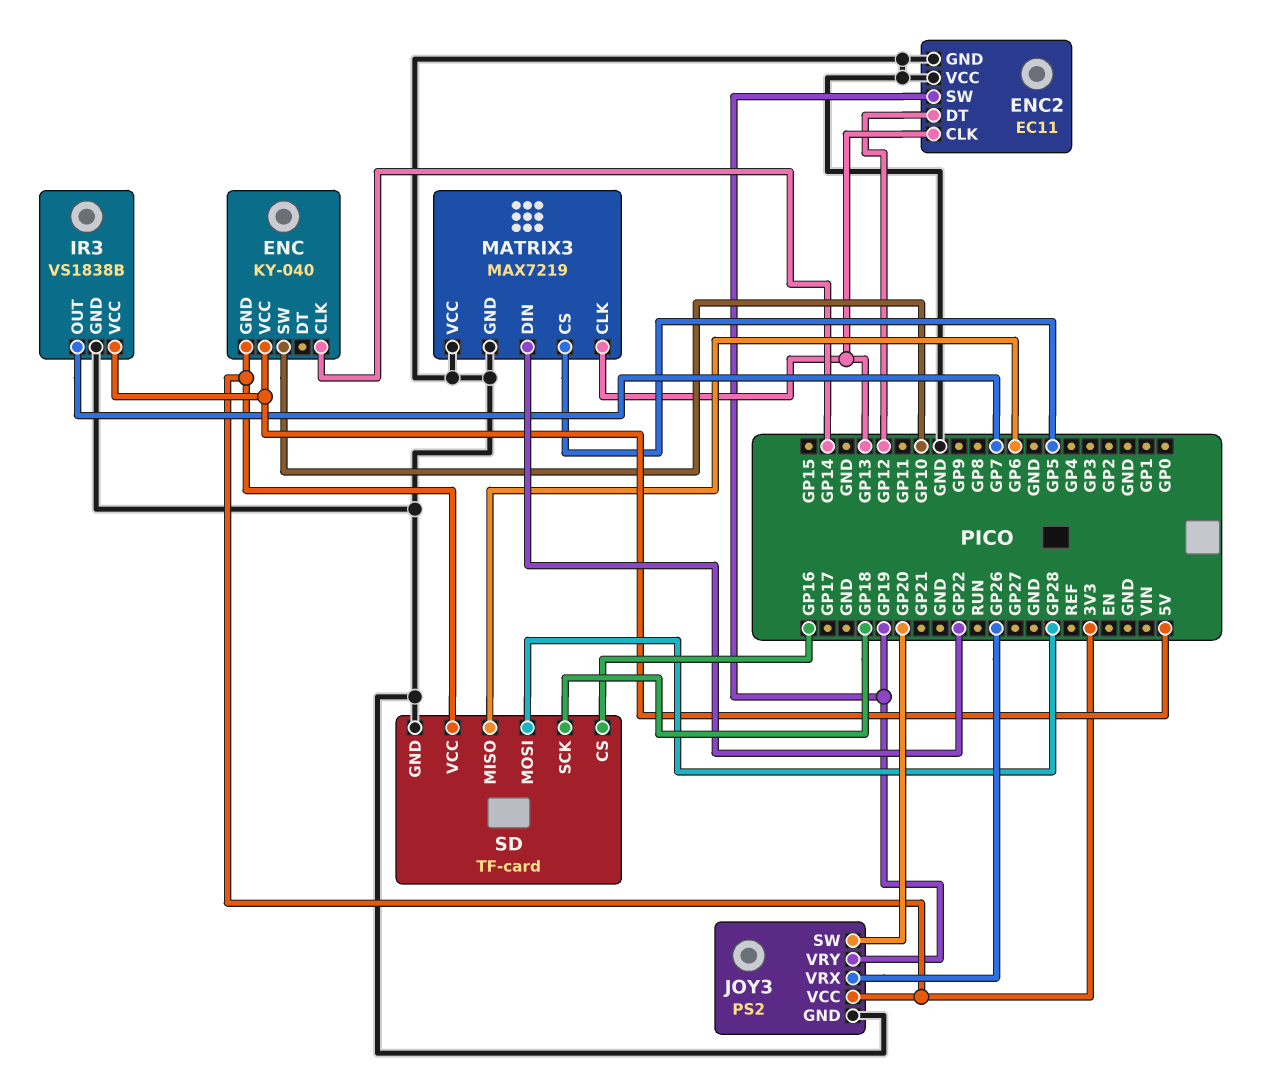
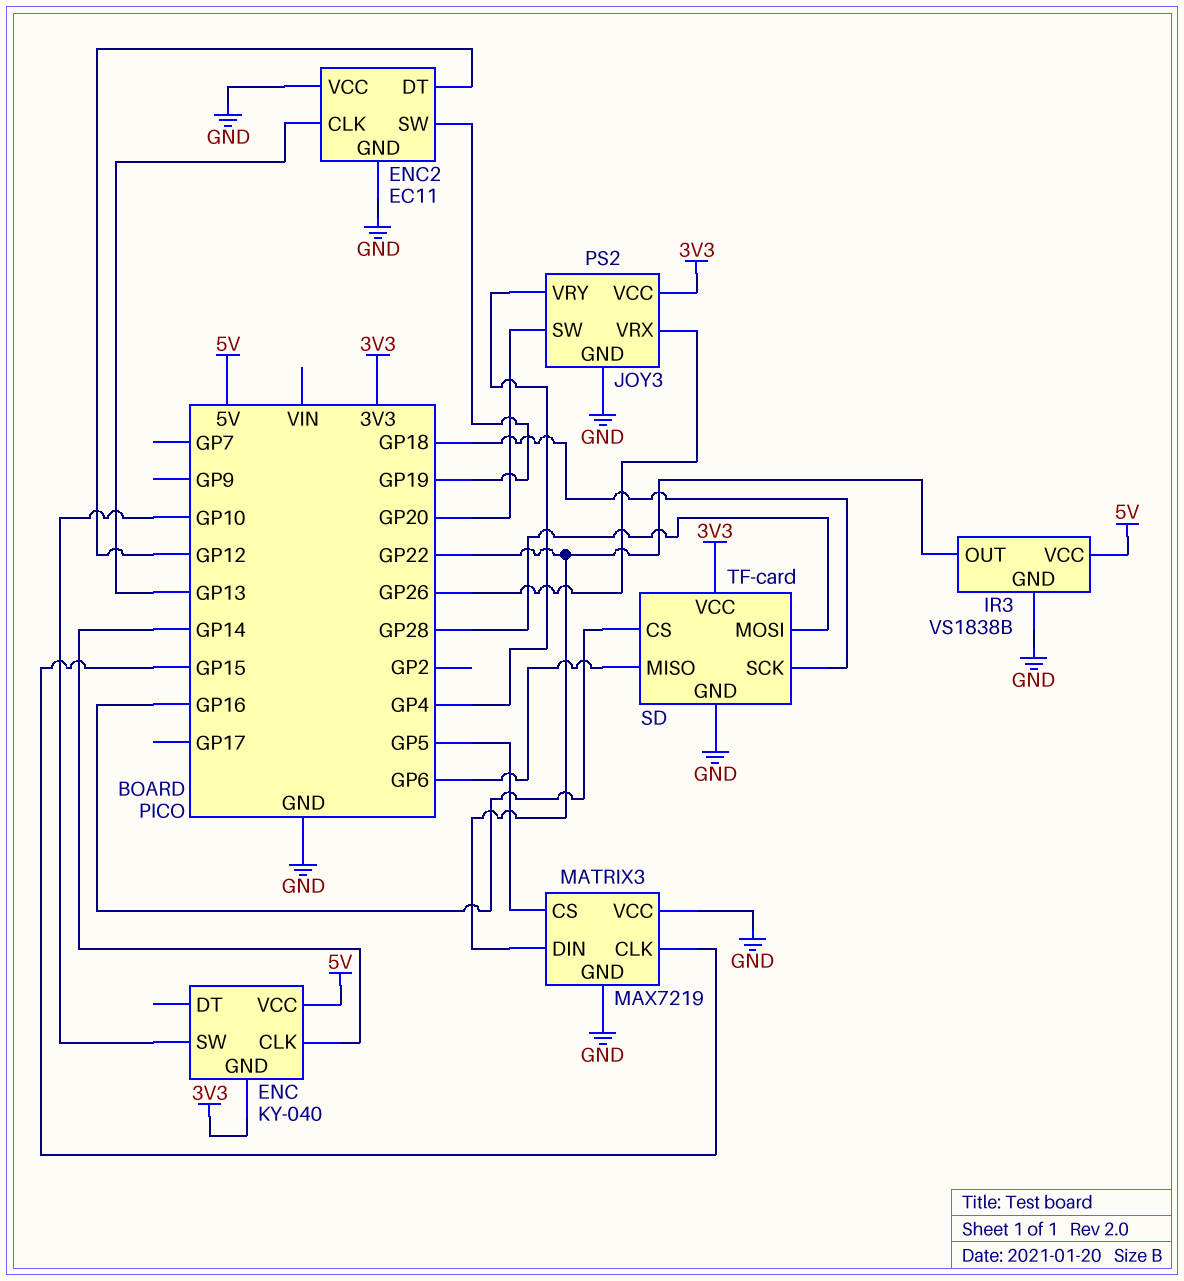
IR3 pin OUT: GP7 -> GP22
JOY3 pin VRY: GP19 -> GP4
MATRIX3 pin CLK: GP13 -> GP15

